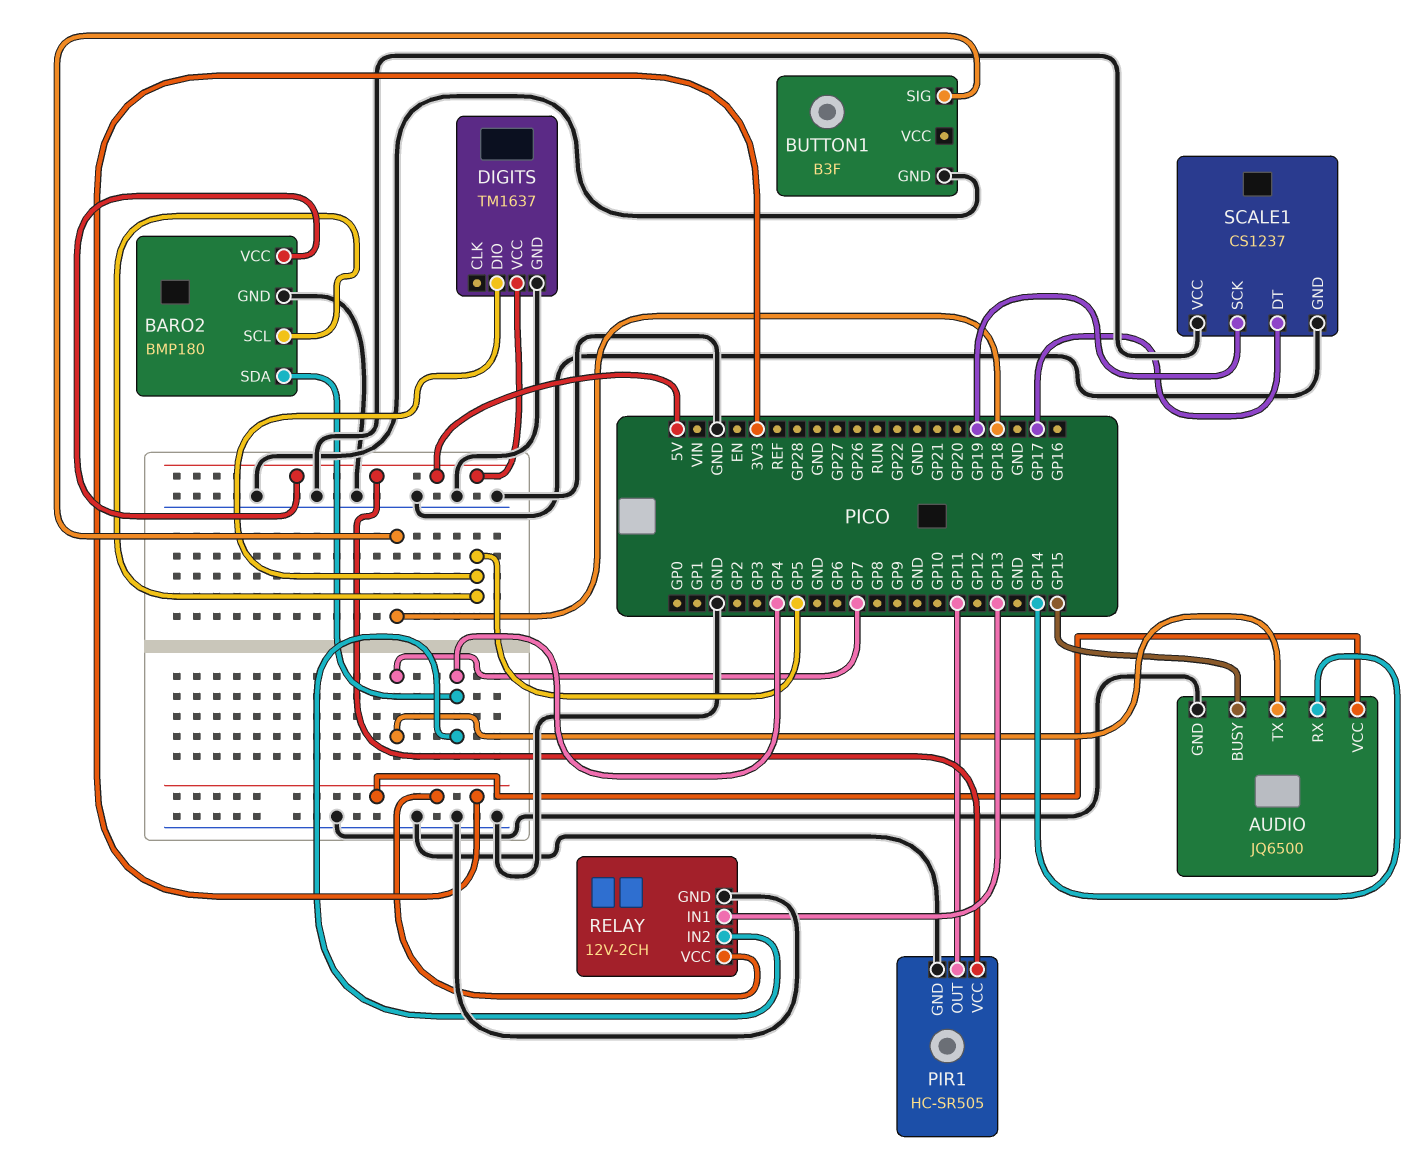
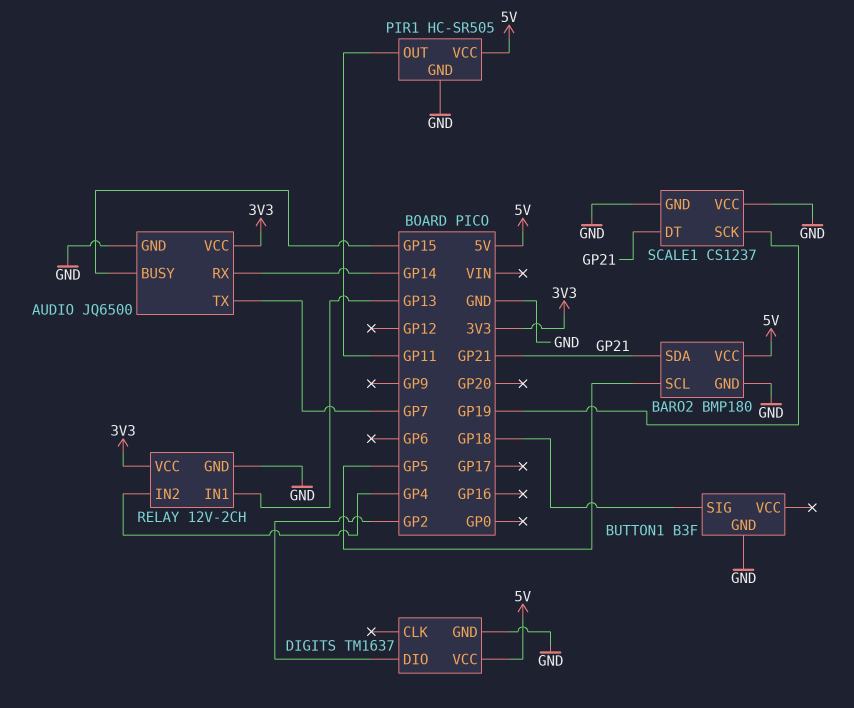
BARO2 pin SDA: GP4 -> GP21
DIGITS pin DIO: GP5 -> GP2
SCALE1 pin DT: GP17 -> GP21

